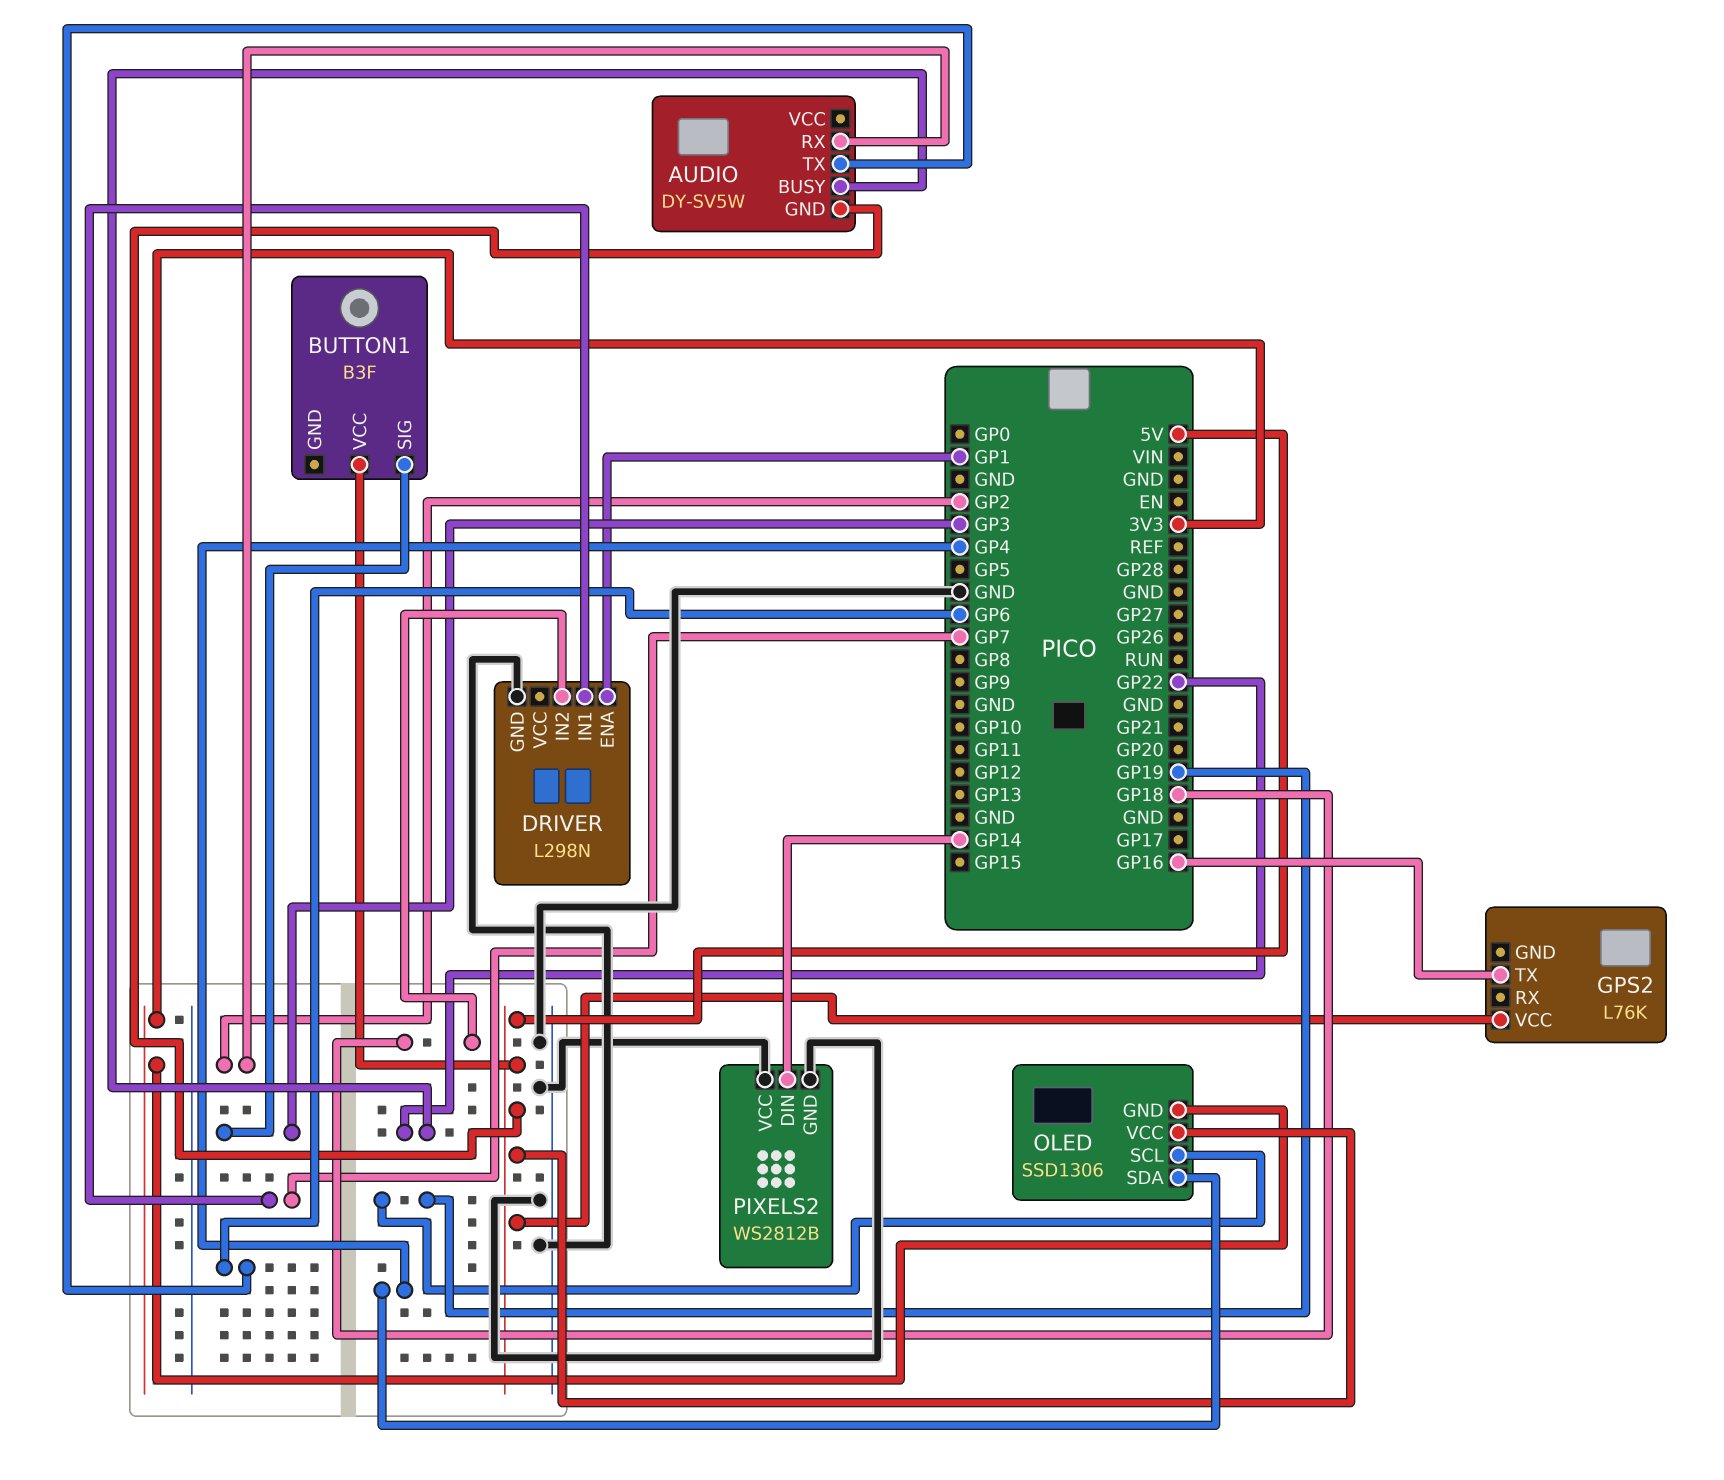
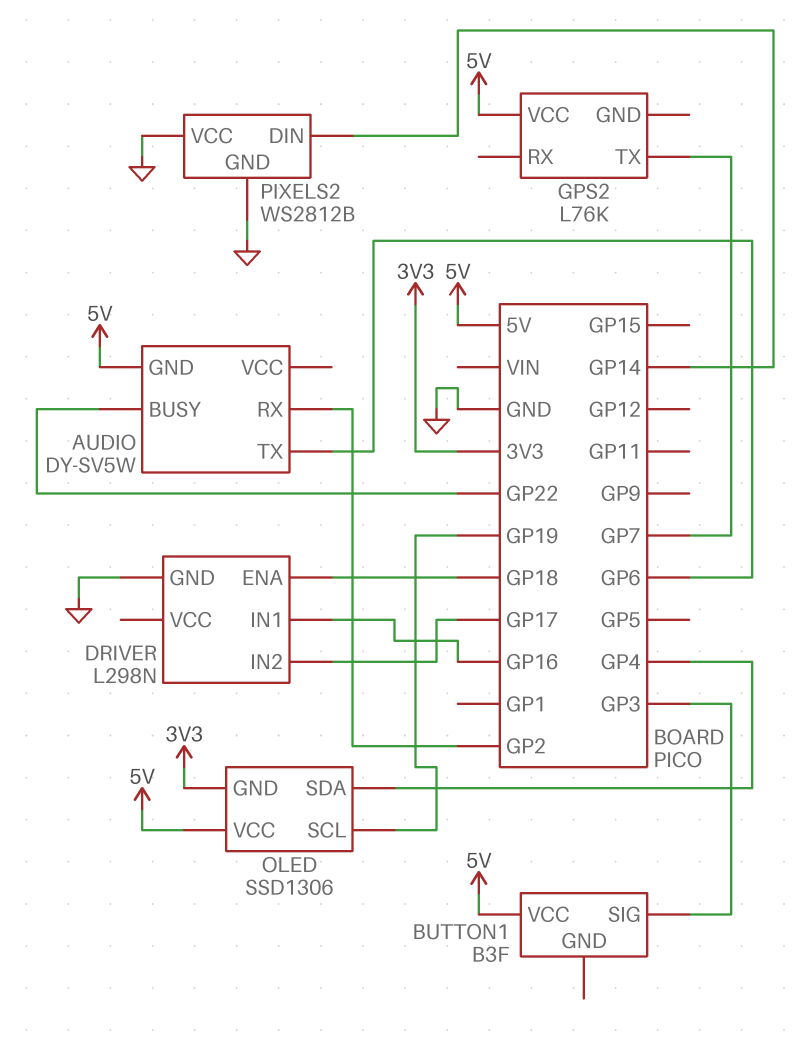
DRIVER pin ENA: GP1 -> GP18
DRIVER pin IN1: GP7 -> GP16
DRIVER pin IN2: GP18 -> GP17
GPS2 pin TX: GP16 -> GP7

